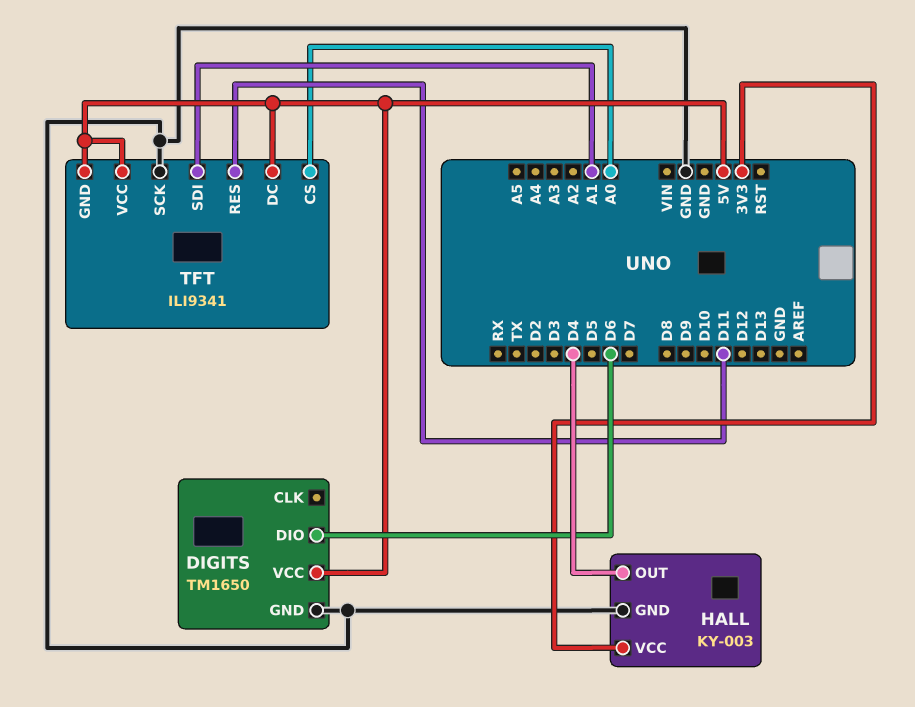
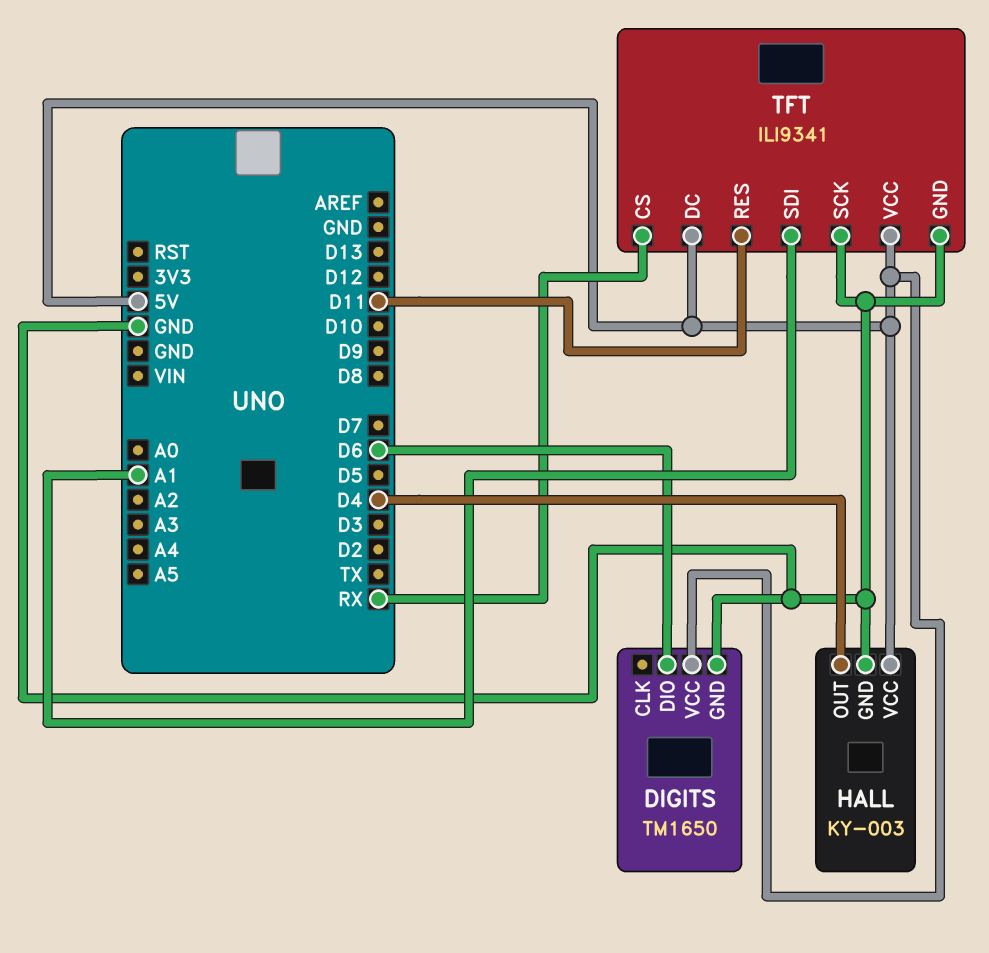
HALL pin VCC: 3V3 -> 5V
TFT pin CS: A0 -> RX
TFT pin GND: 5V -> GND

